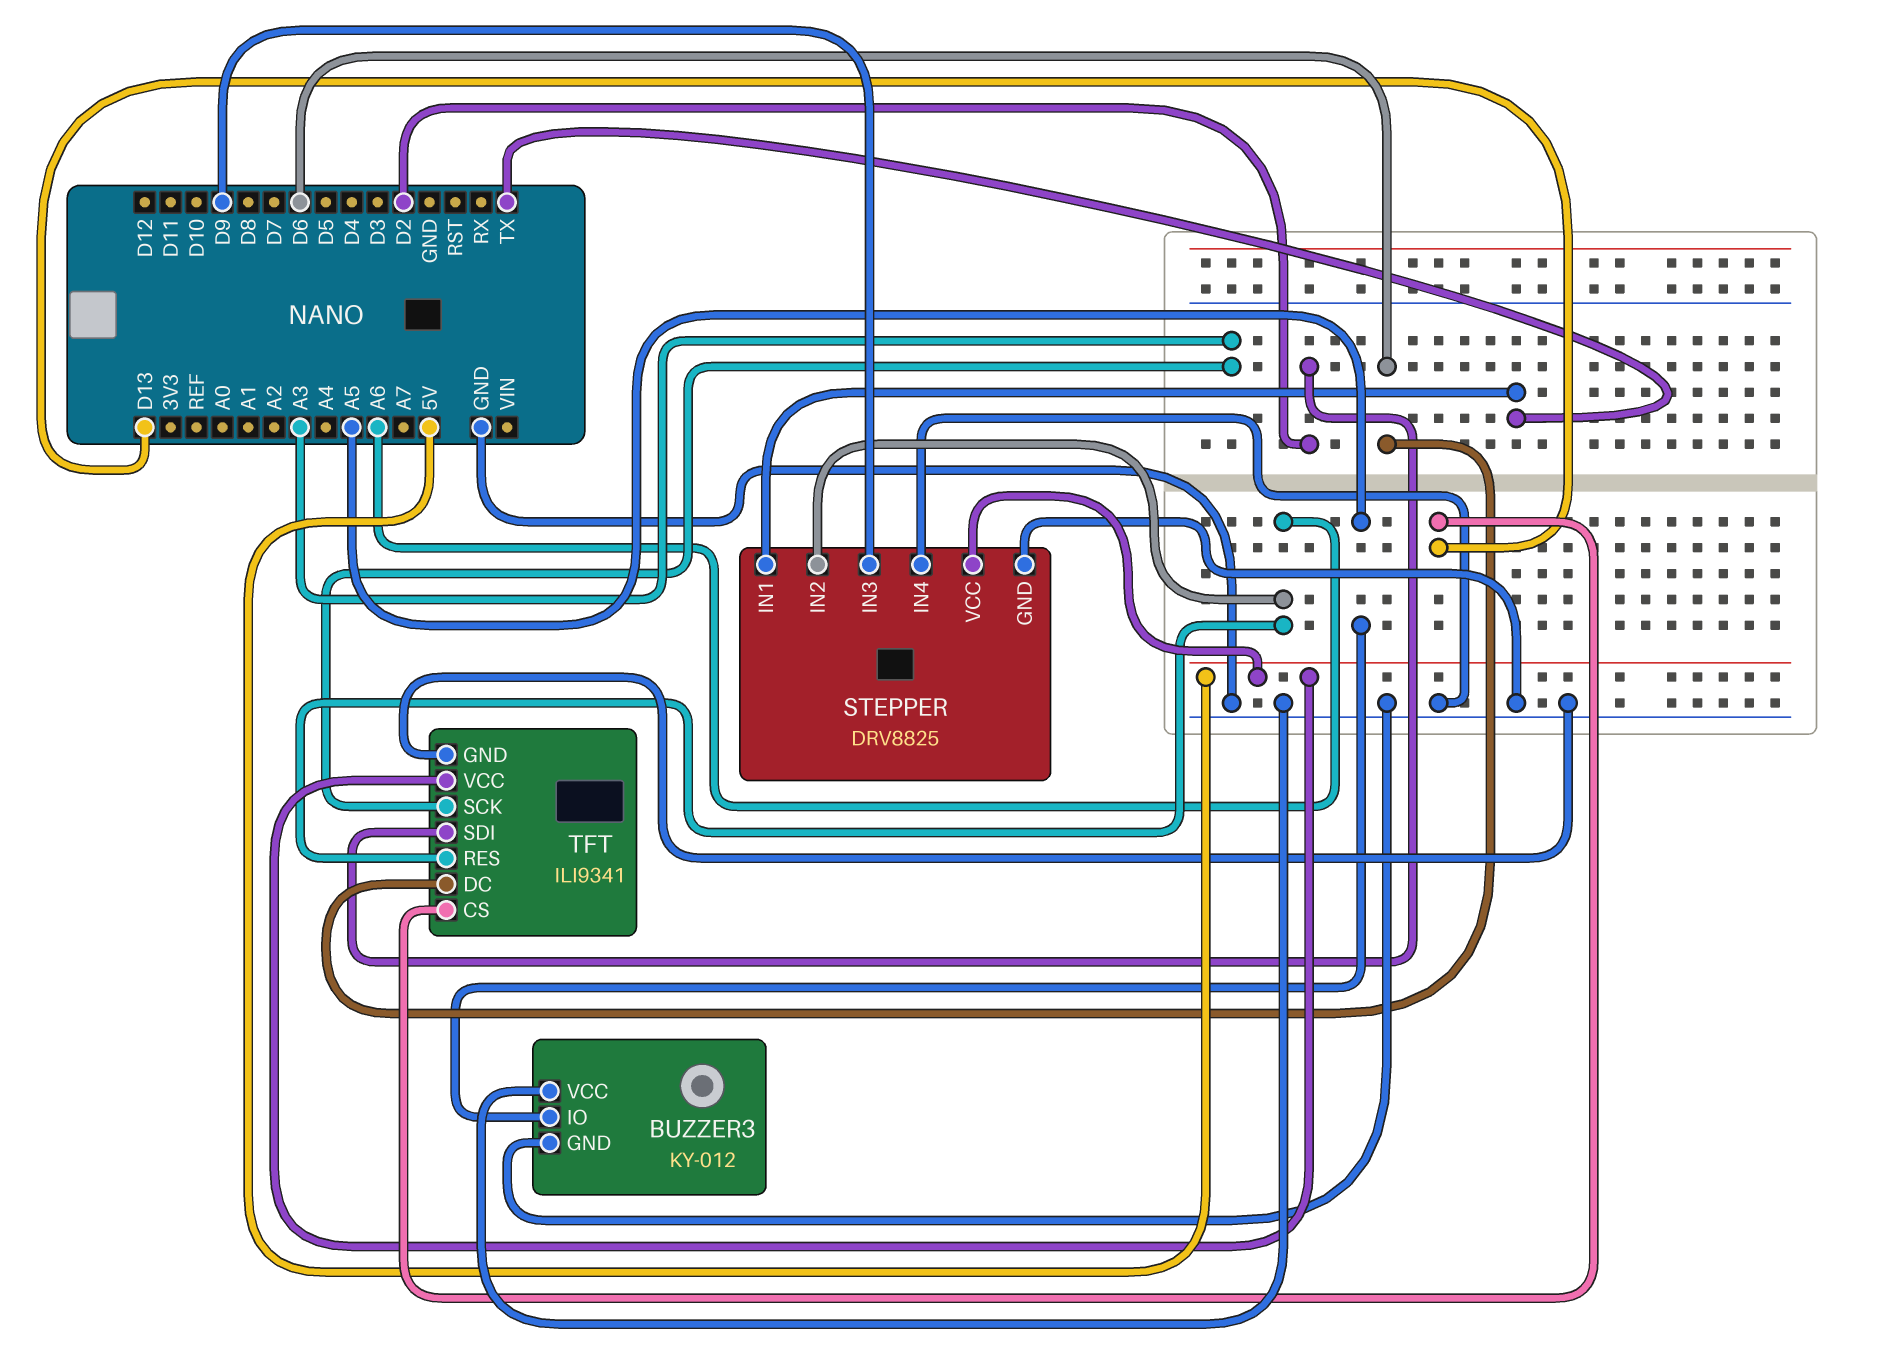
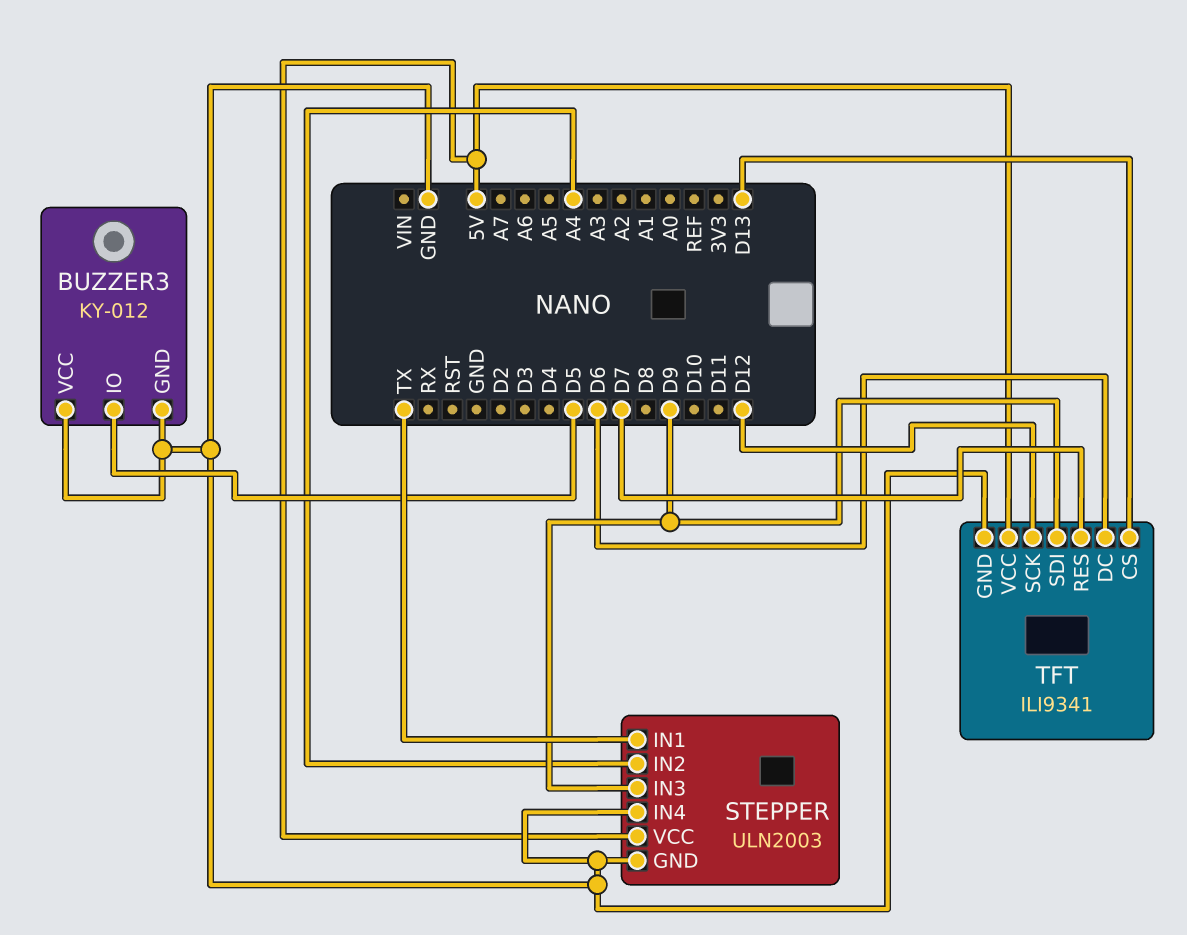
BUZZER3 pin IO: A5 -> D5
STEPPER: DRV8825 -> ULN2003
STEPPER pin IN2: A6 -> A4
TFT pin RES: A6 -> D7
TFT pin SCK: A3 -> D12
TFT pin SDI: D2 -> D9

